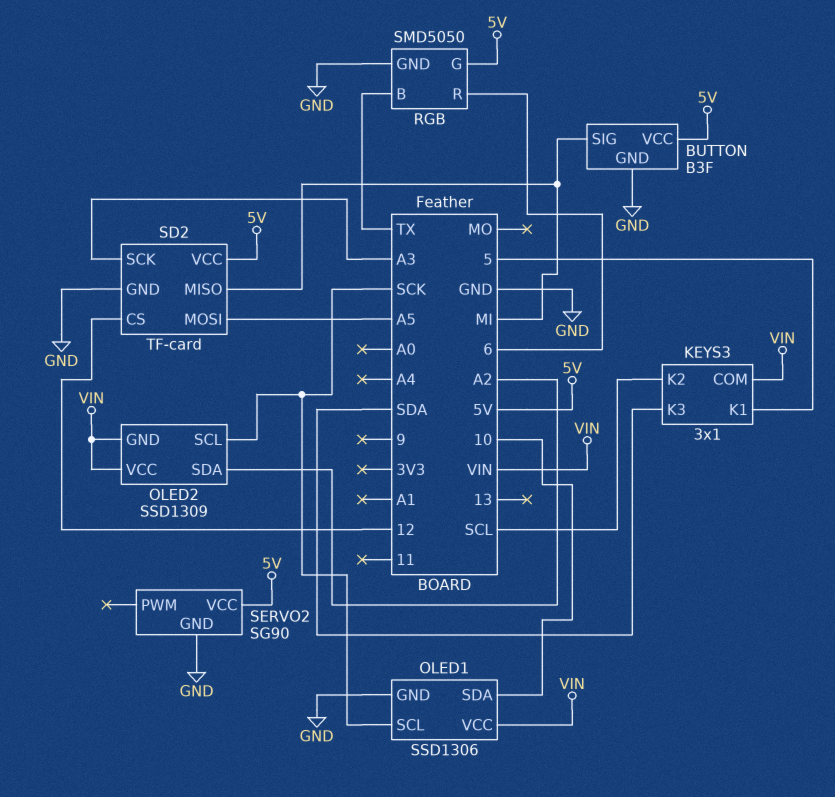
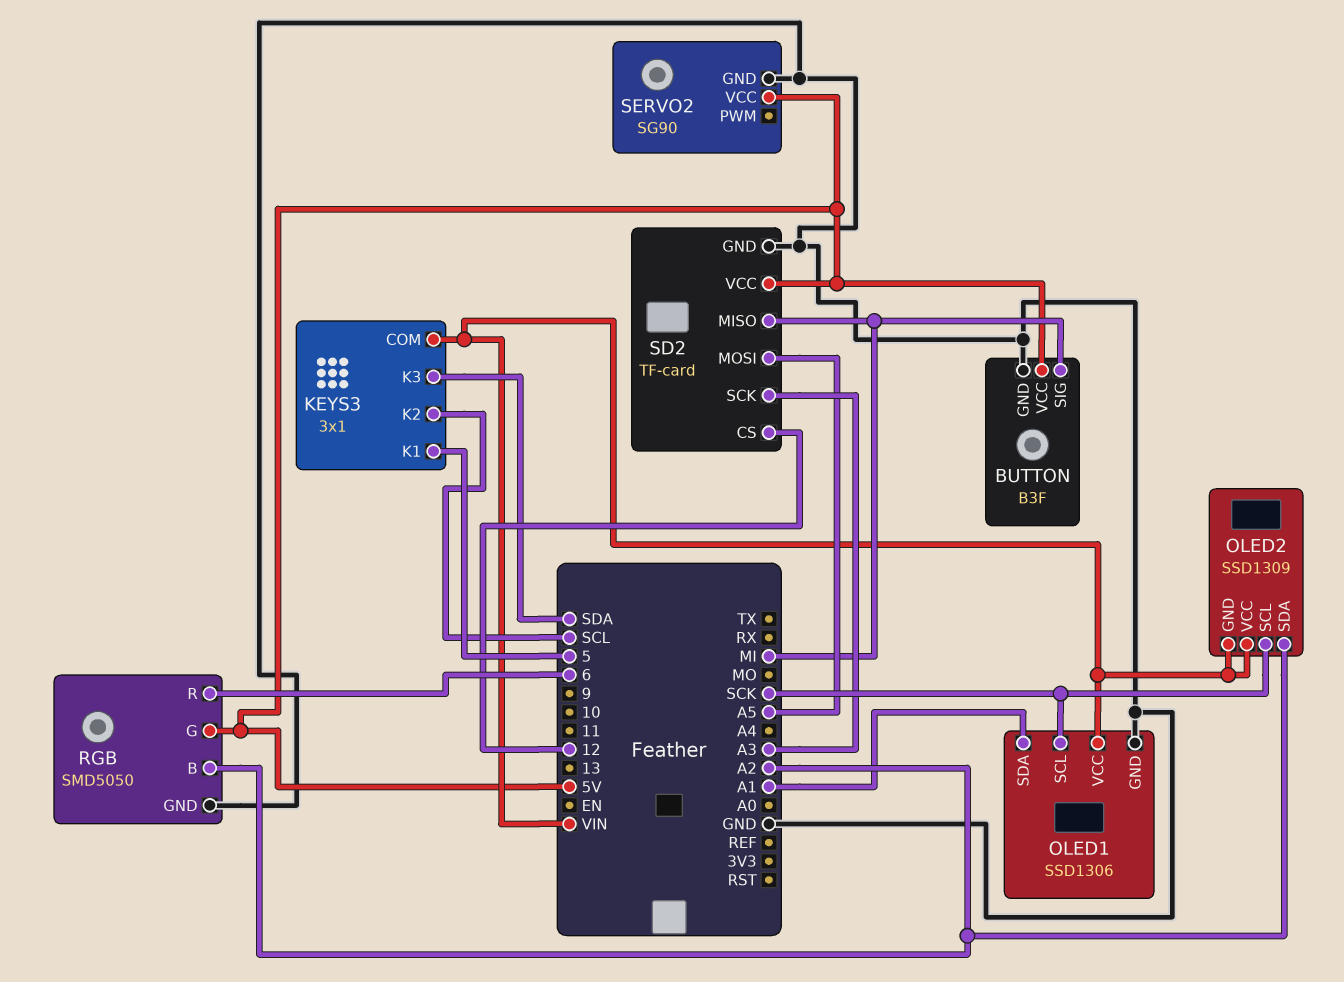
OLED1 pin SDA: 10 -> A1
RGB pin B: TX -> A2

